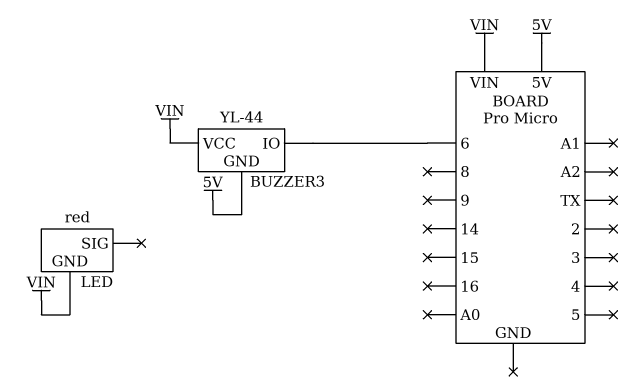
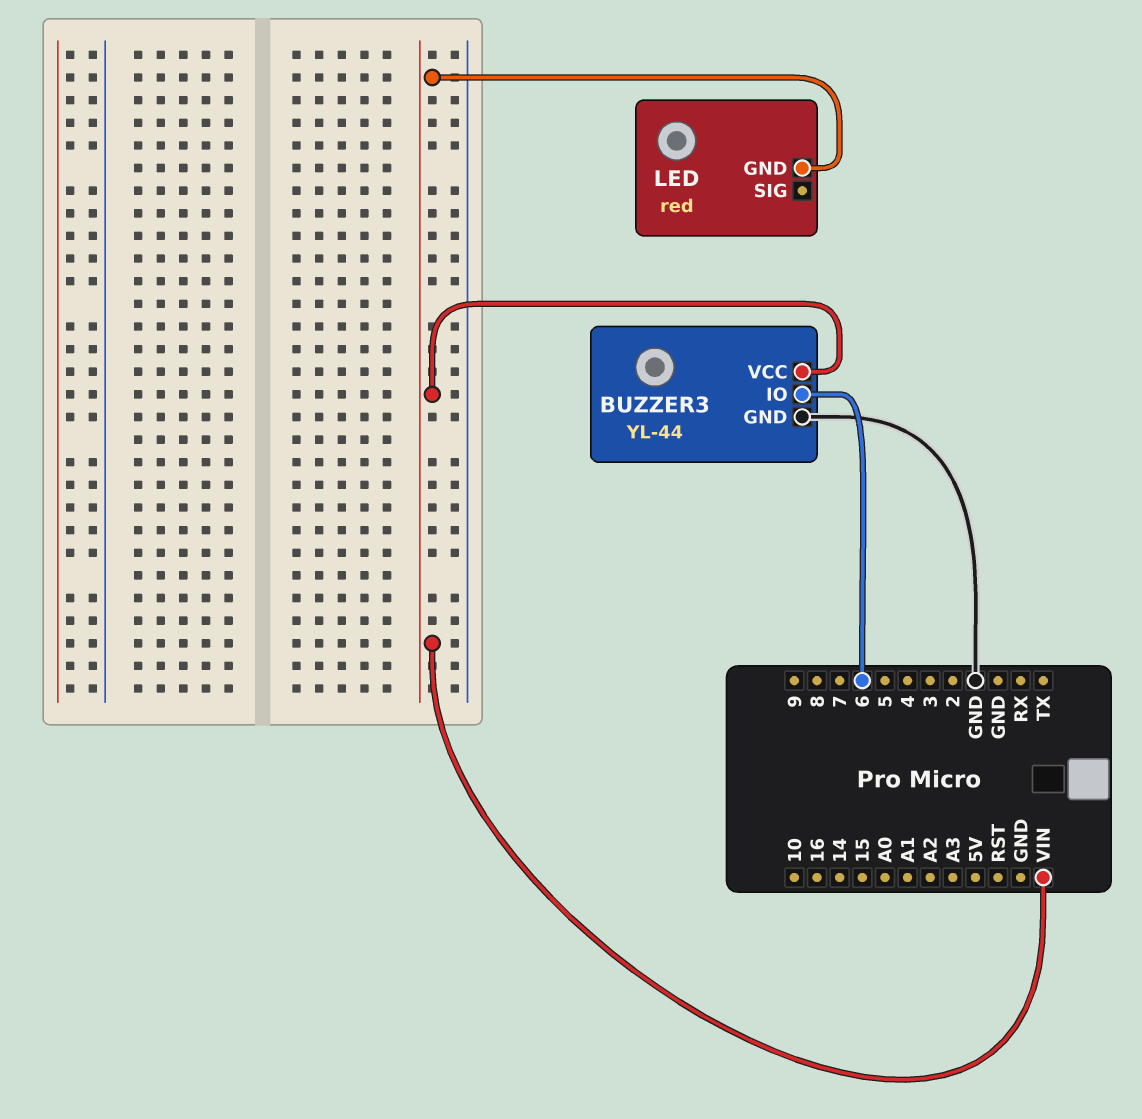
BUZZER3 pin GND: 5V -> GND

